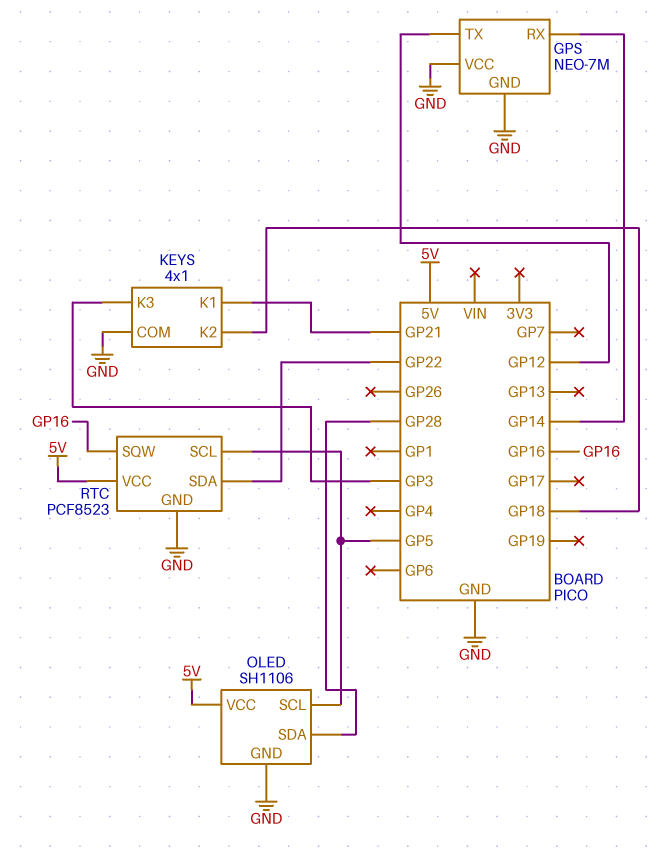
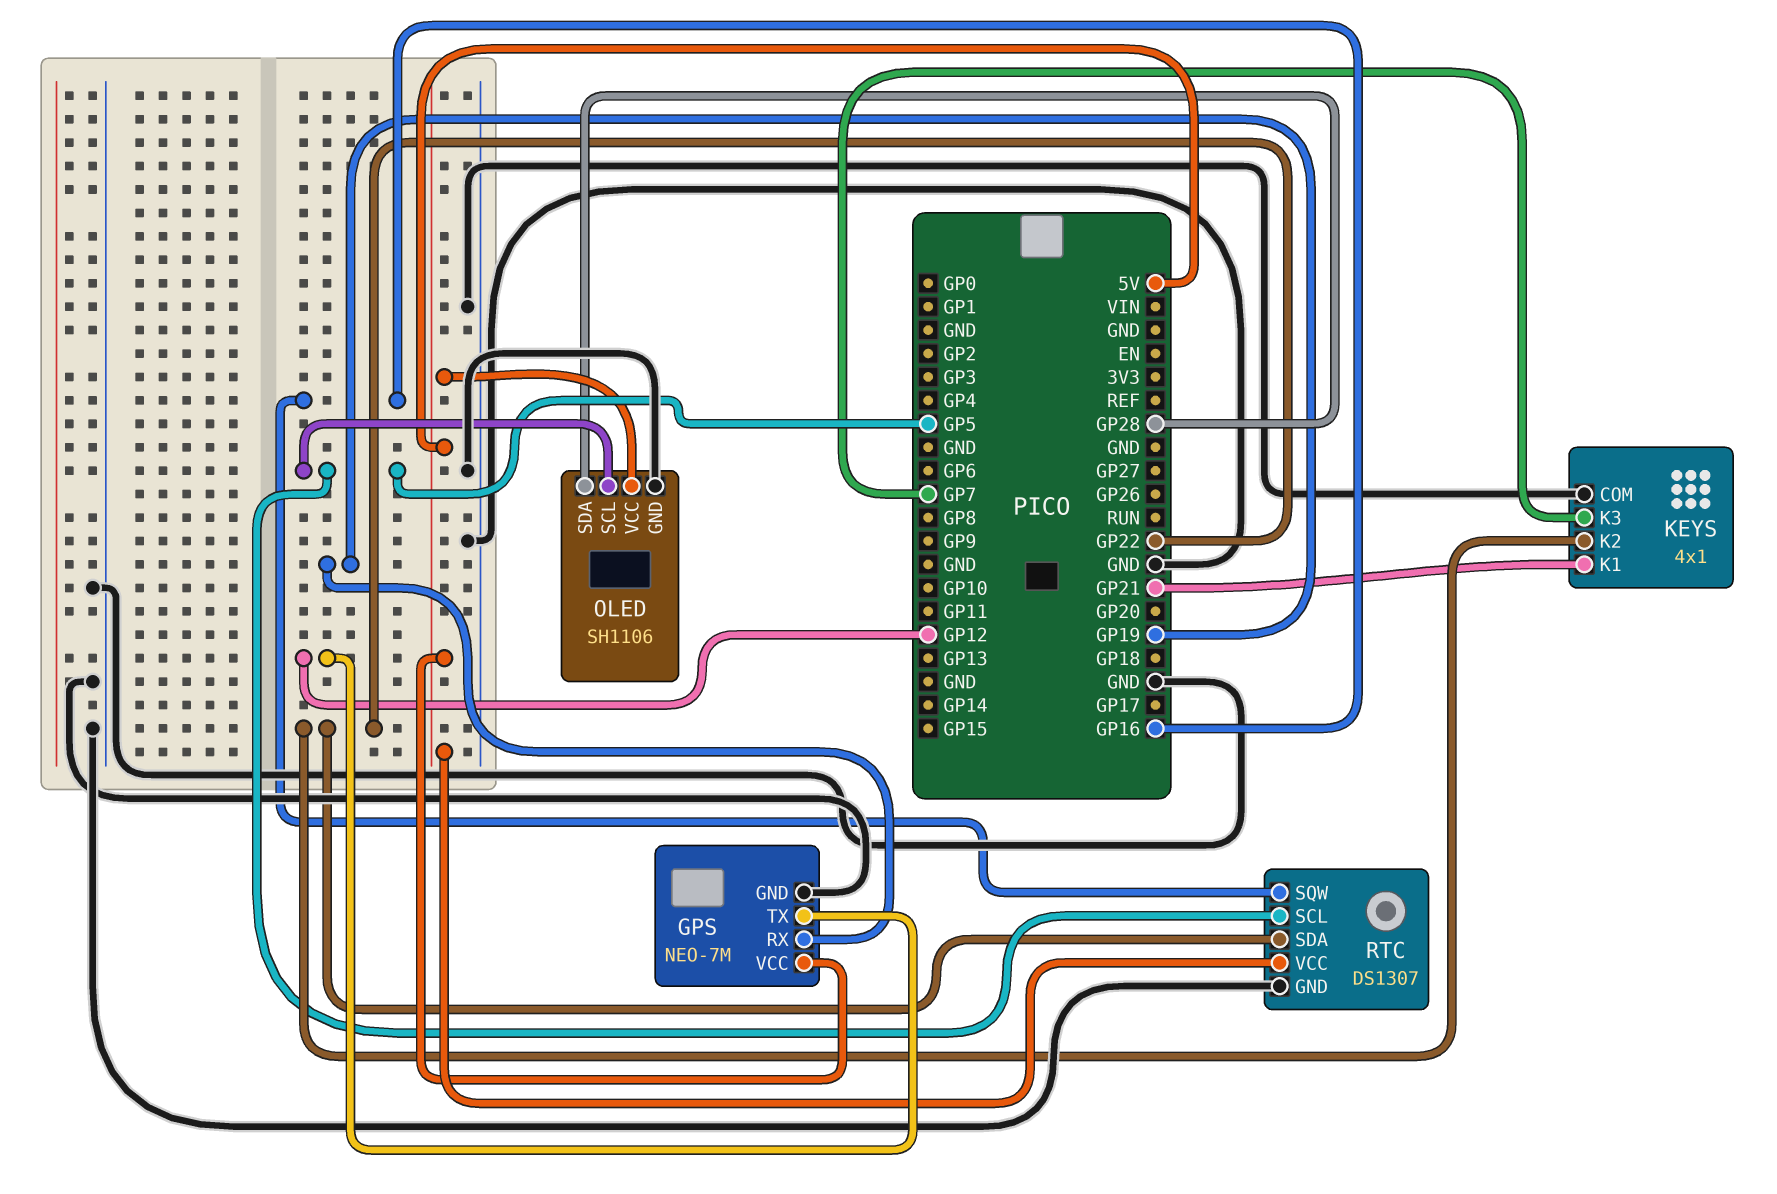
GPS pin RX: GP14 -> GP19
GPS pin VCC: GND -> 5V
KEYS pin K2: GP18 -> GP22
KEYS pin K3: GP3 -> GP7
RTC: PCF8523 -> DS1307

